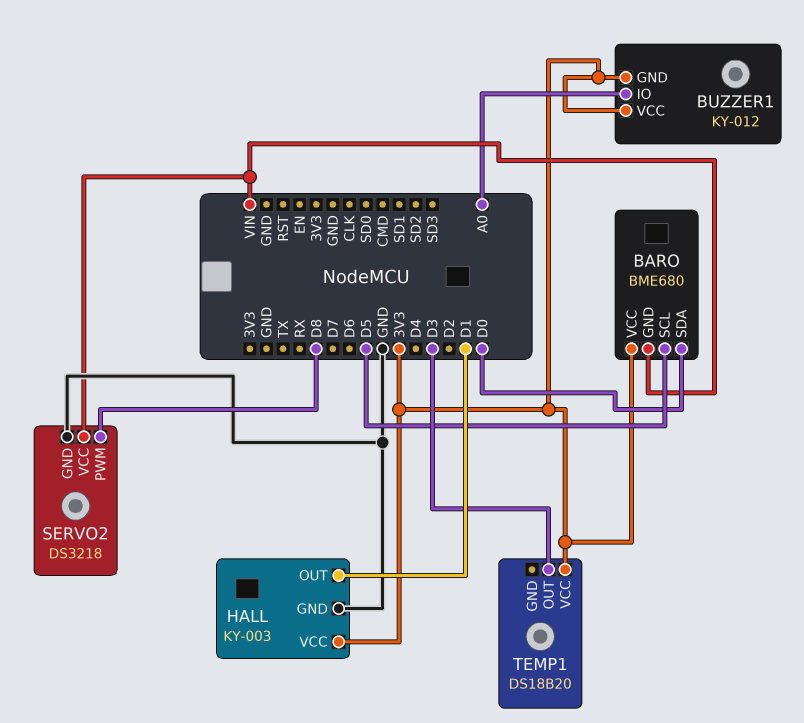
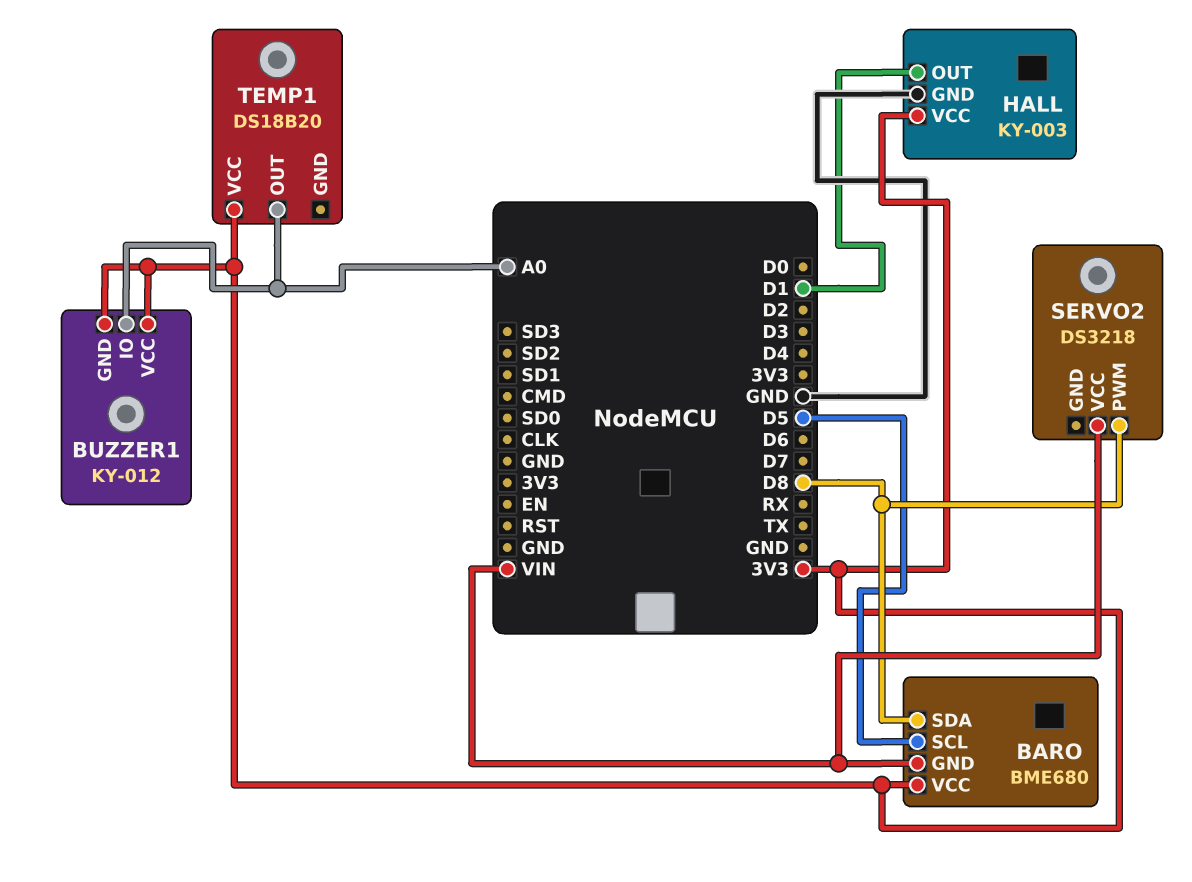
BARO pin SDA: D0 -> D8
SERVO2 pin GND: GND -> none
TEMP1 pin OUT: D3 -> A0

